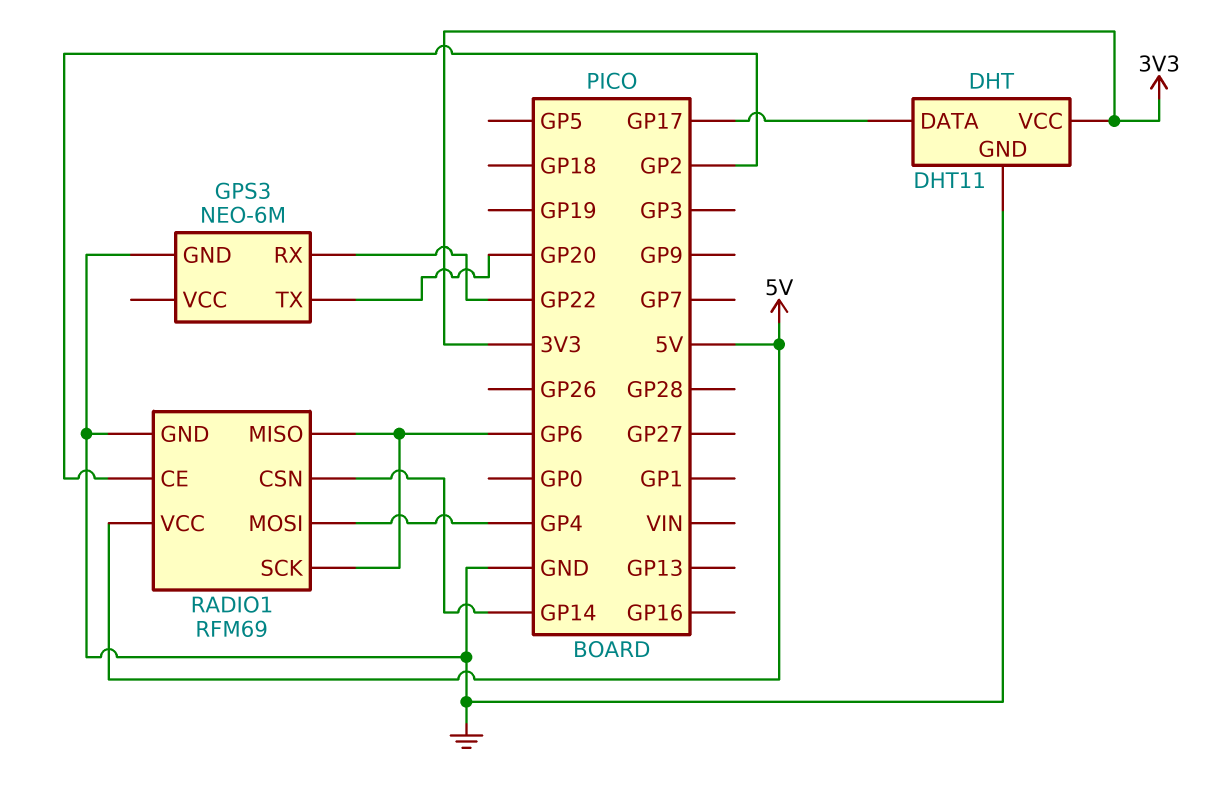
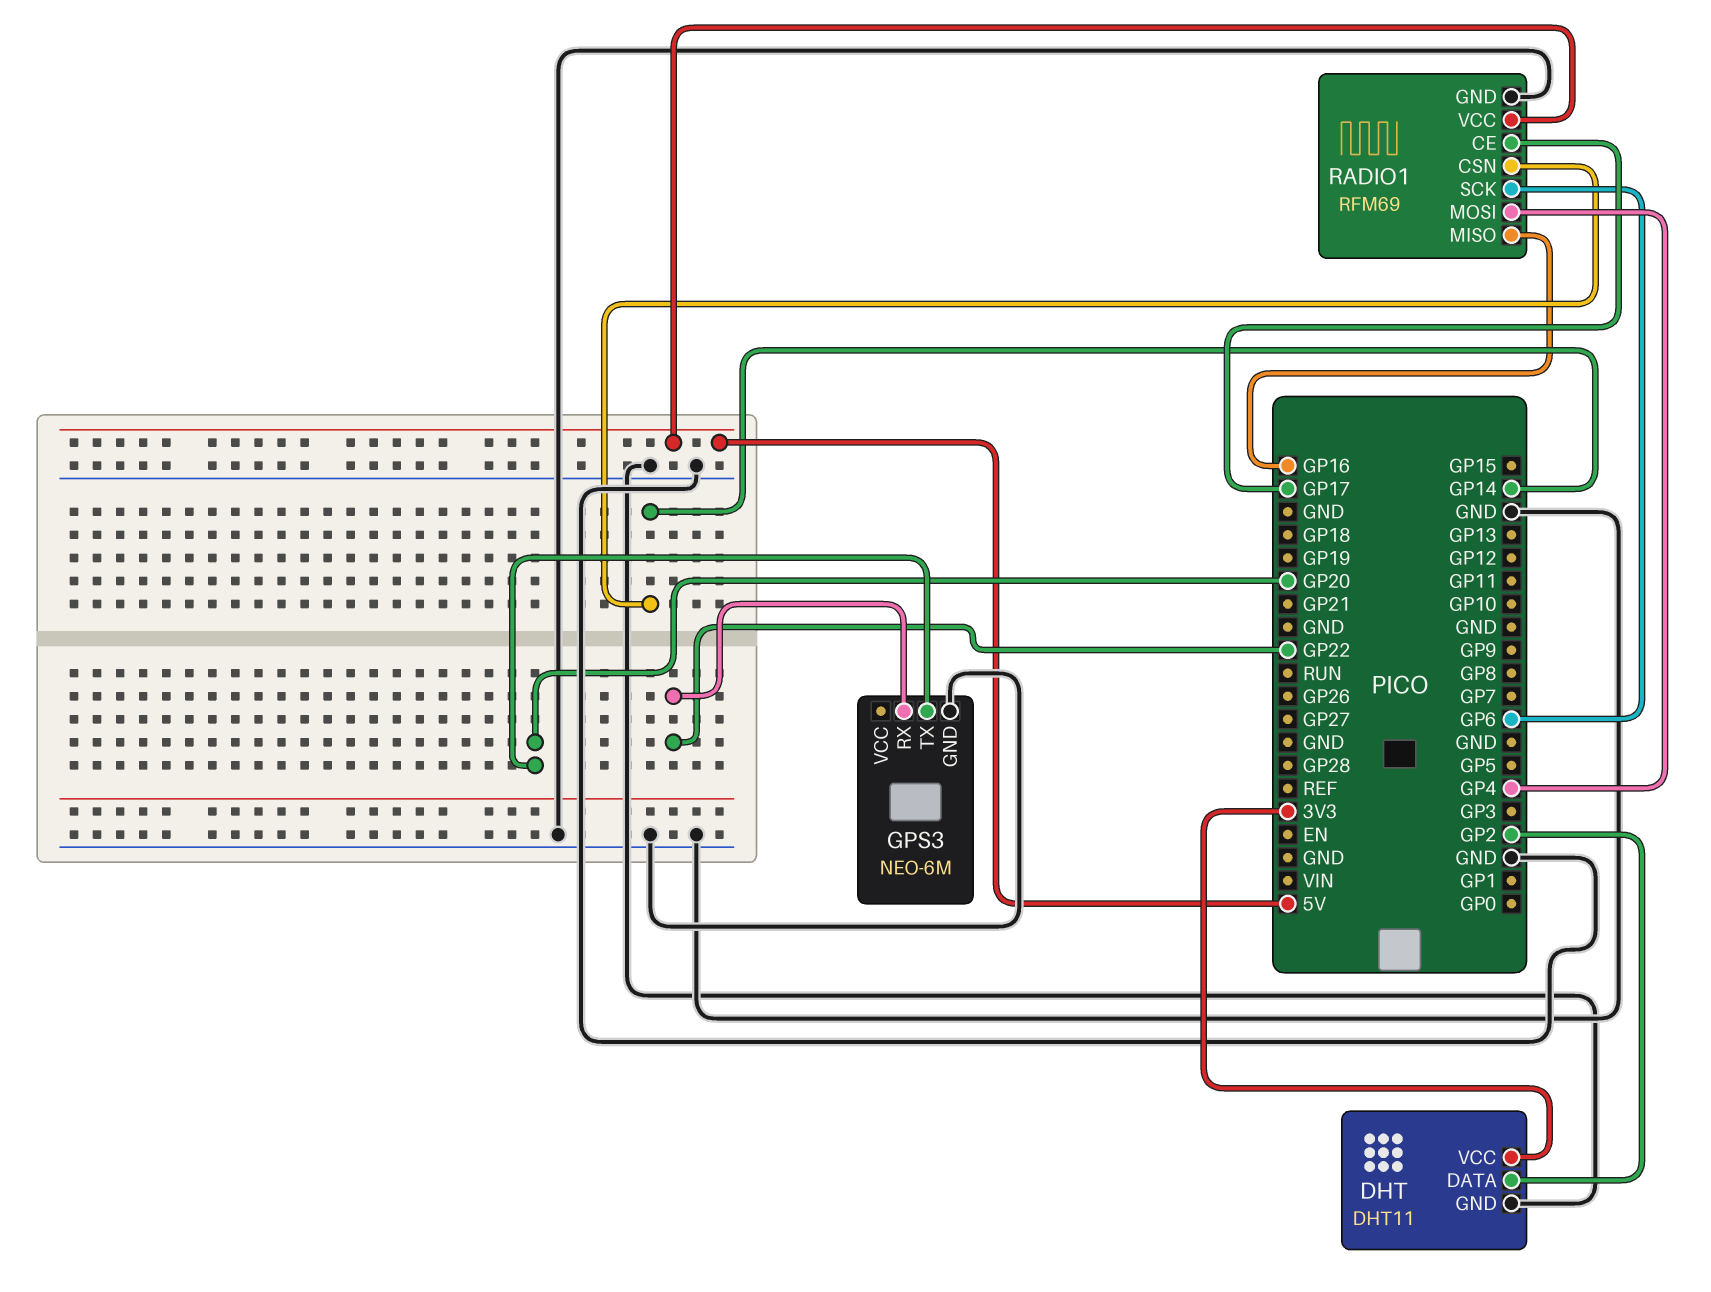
DHT pin DATA: GP17 -> GP2
RADIO1 pin CE: GP2 -> GP17
RADIO1 pin MISO: GP6 -> GP16

